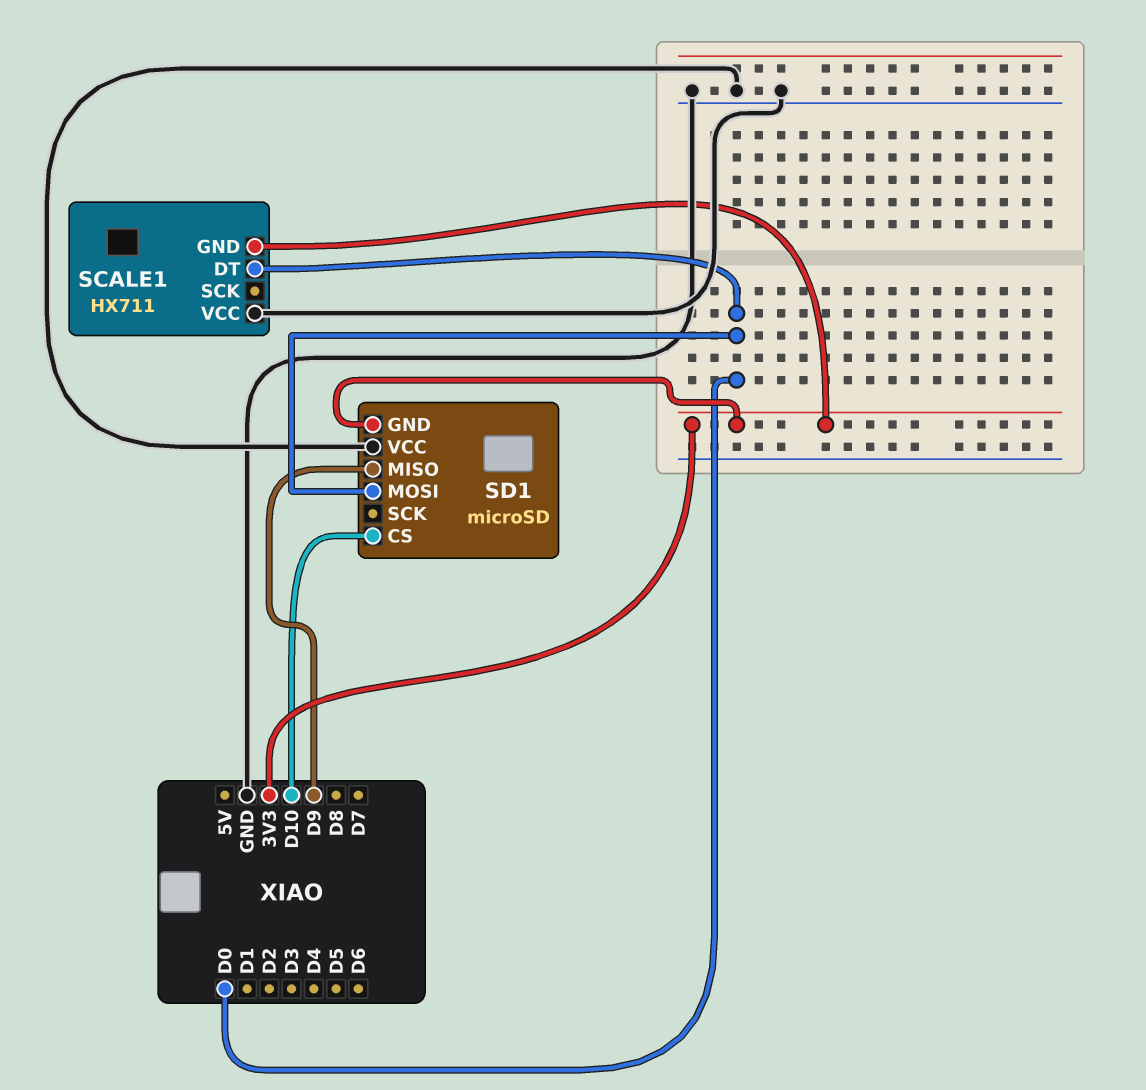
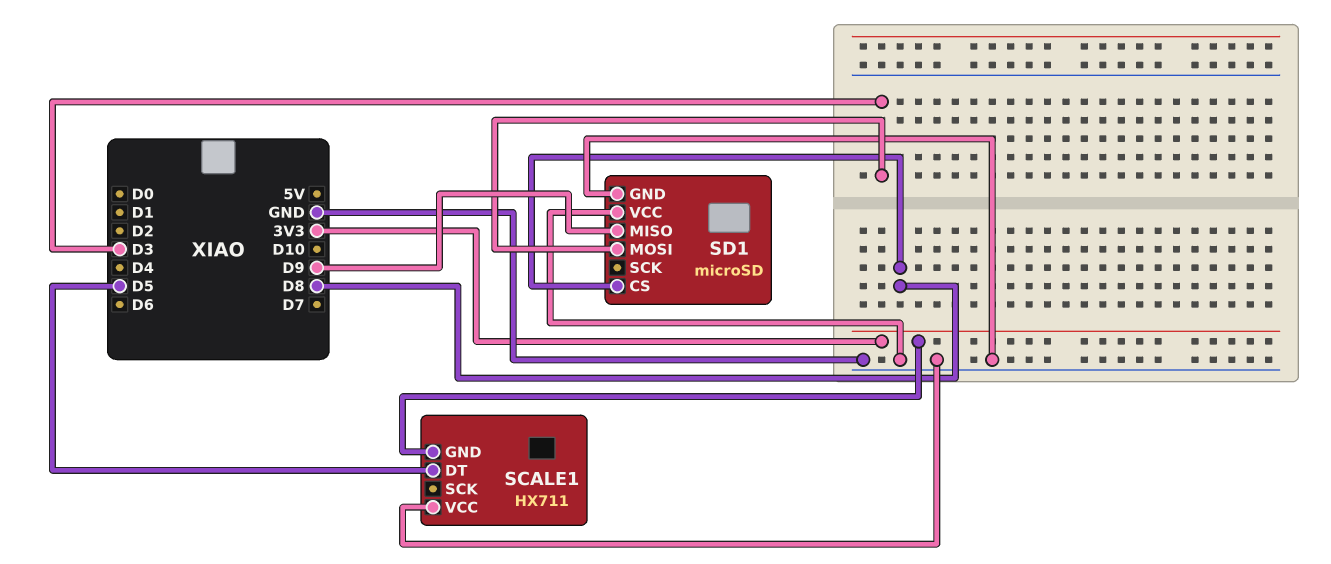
SCALE1 pin DT: D0 -> D5
SD1 pin CS: D10 -> D8
SD1 pin GND: 3V3 -> GND
SD1 pin MOSI: D0 -> D3

